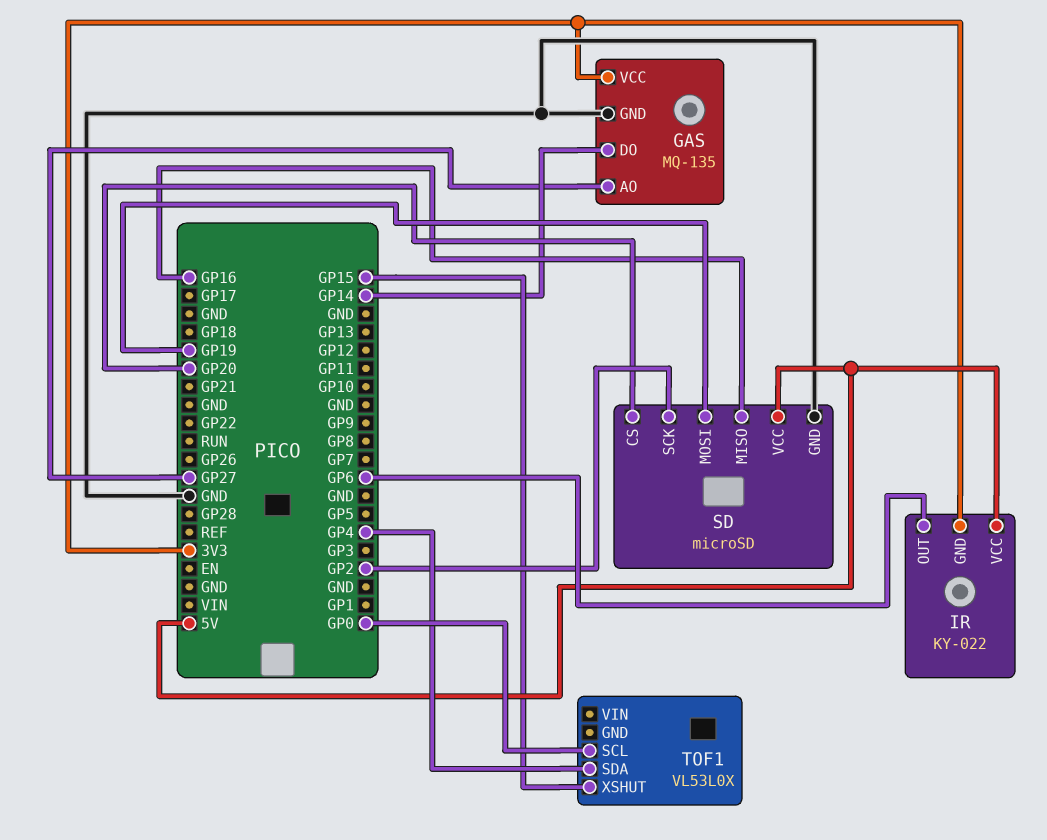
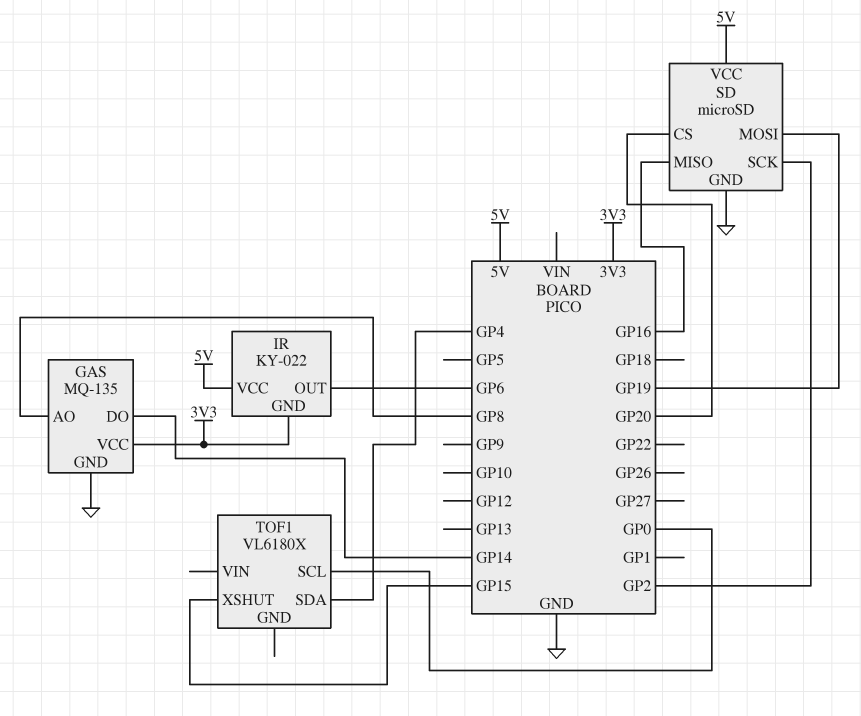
GAS pin AO: GP27 -> GP8
TOF1: VL53L0X -> VL6180X

